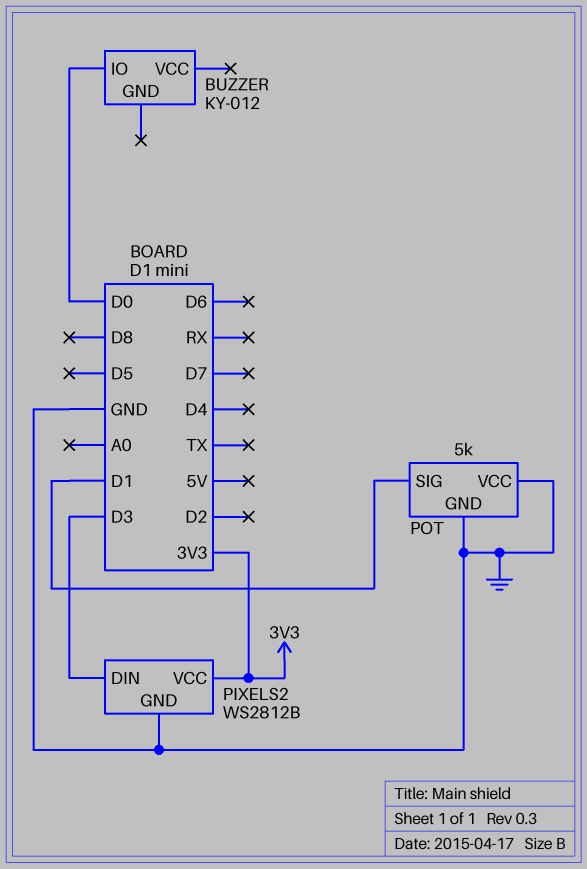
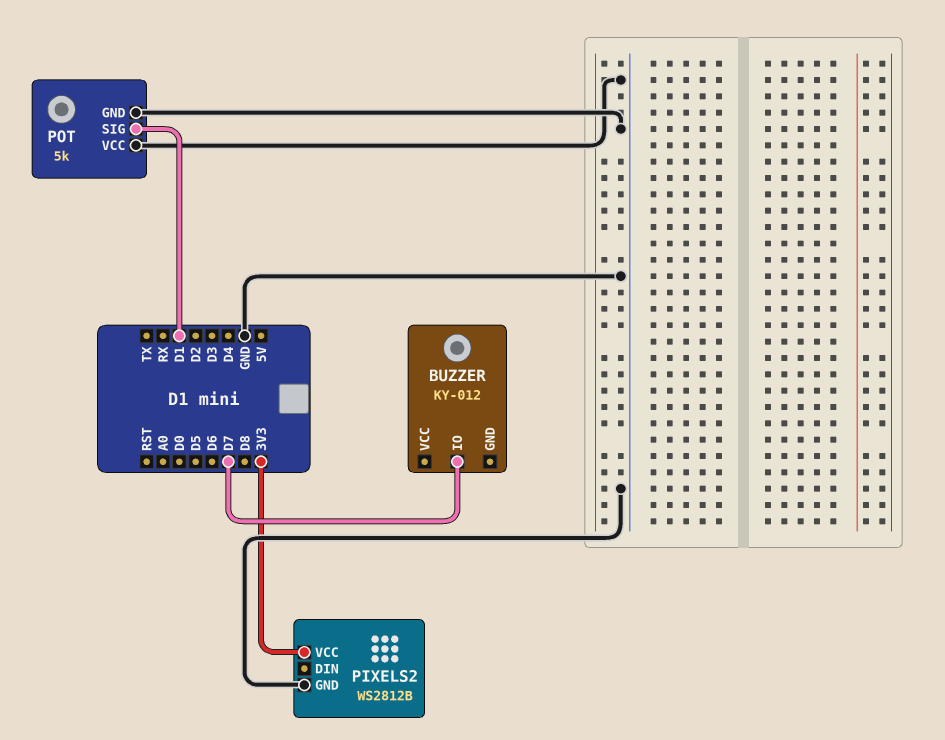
BUZZER pin IO: D0 -> D7
PIXELS2 pin DIN: D3 -> none

